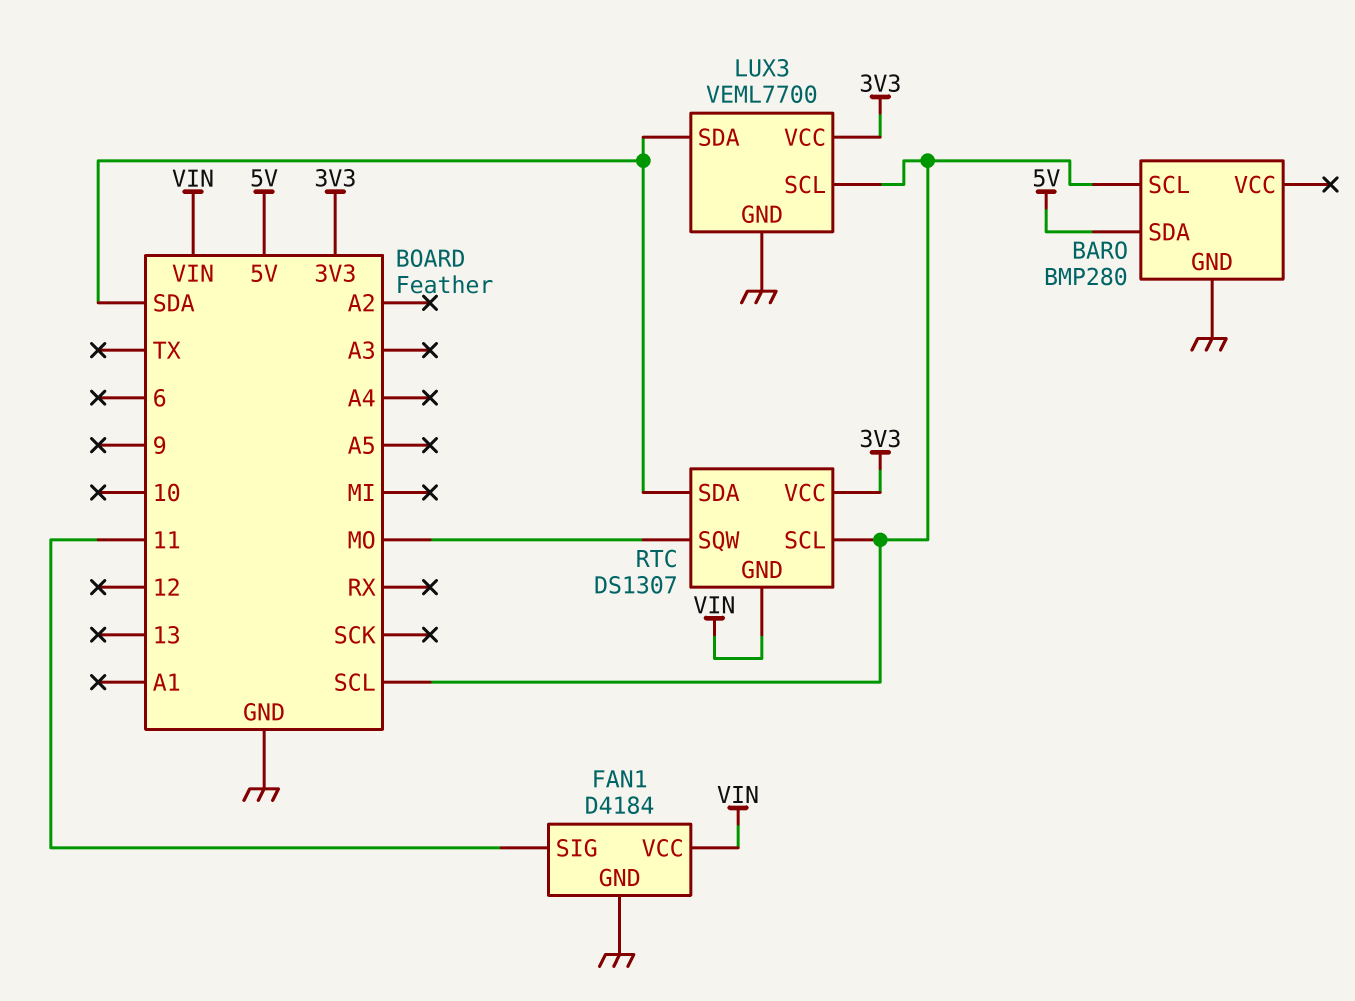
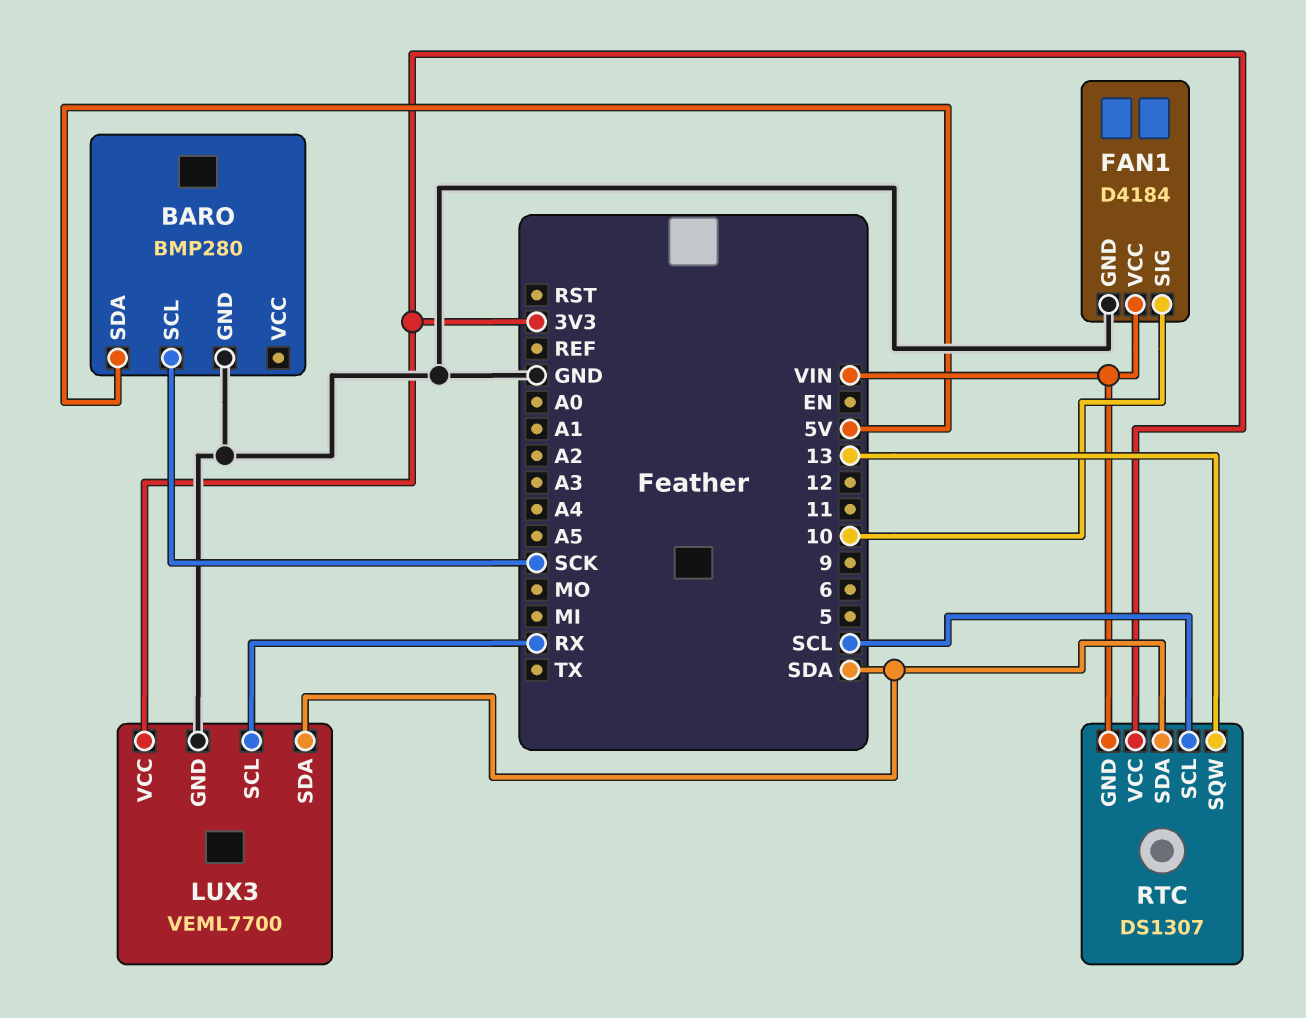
BARO pin SCL: SCL -> SCK
FAN1 pin SIG: 11 -> 10
LUX3 pin SCL: SCL -> RX
RTC pin SQW: MO -> 13

